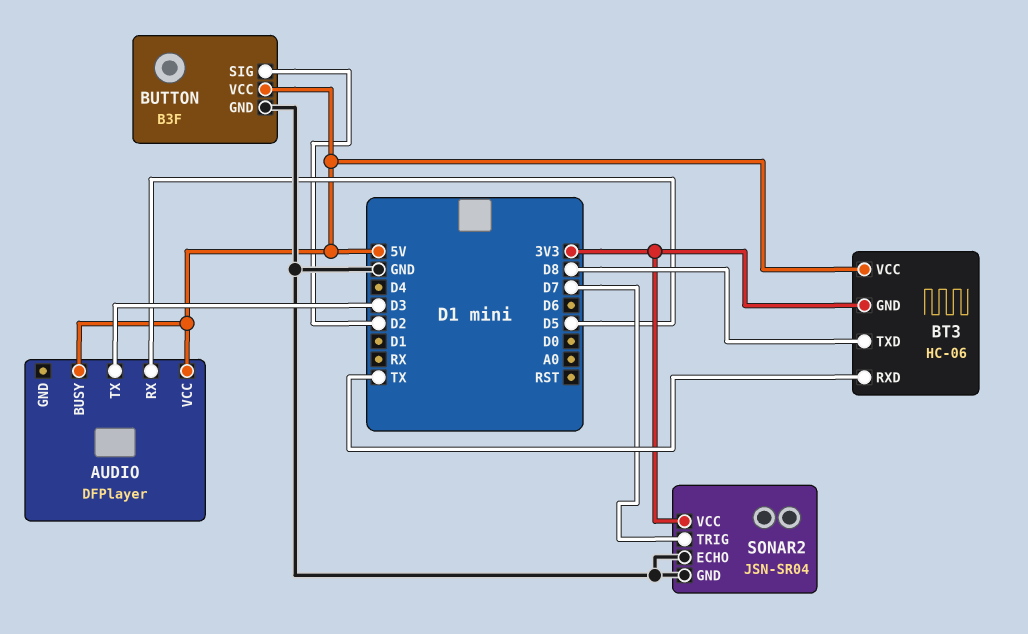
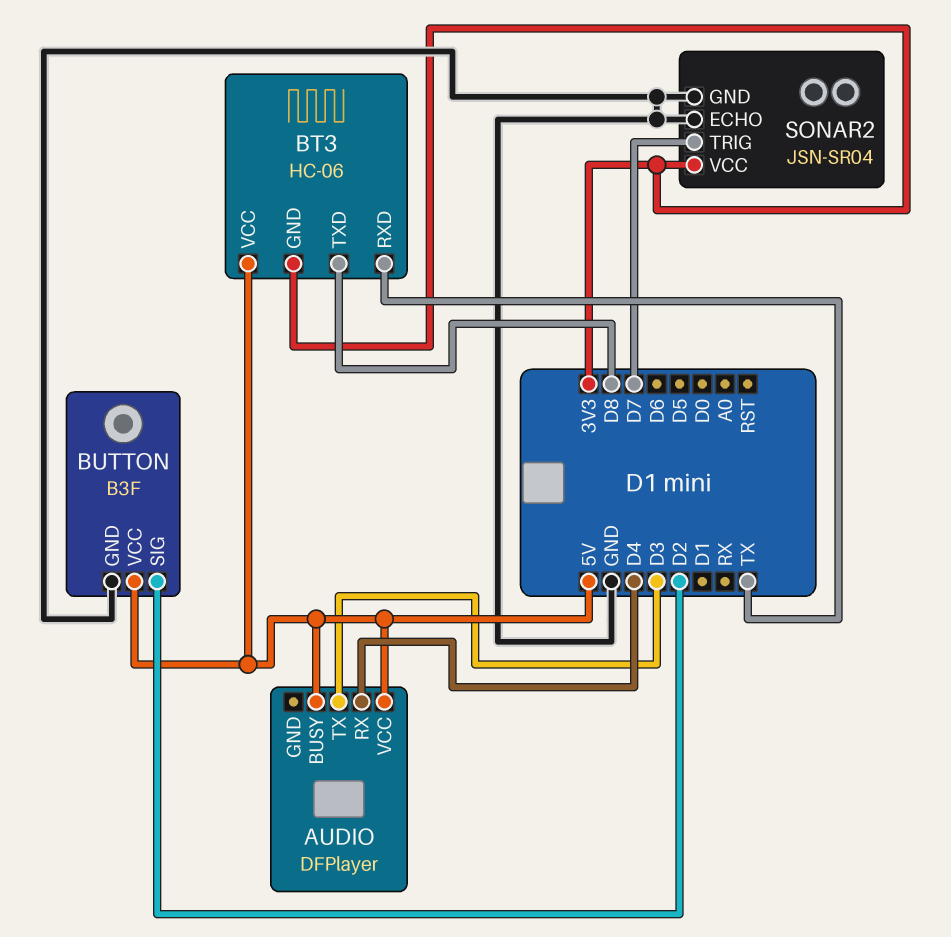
AUDIO pin RX: D5 -> D4

